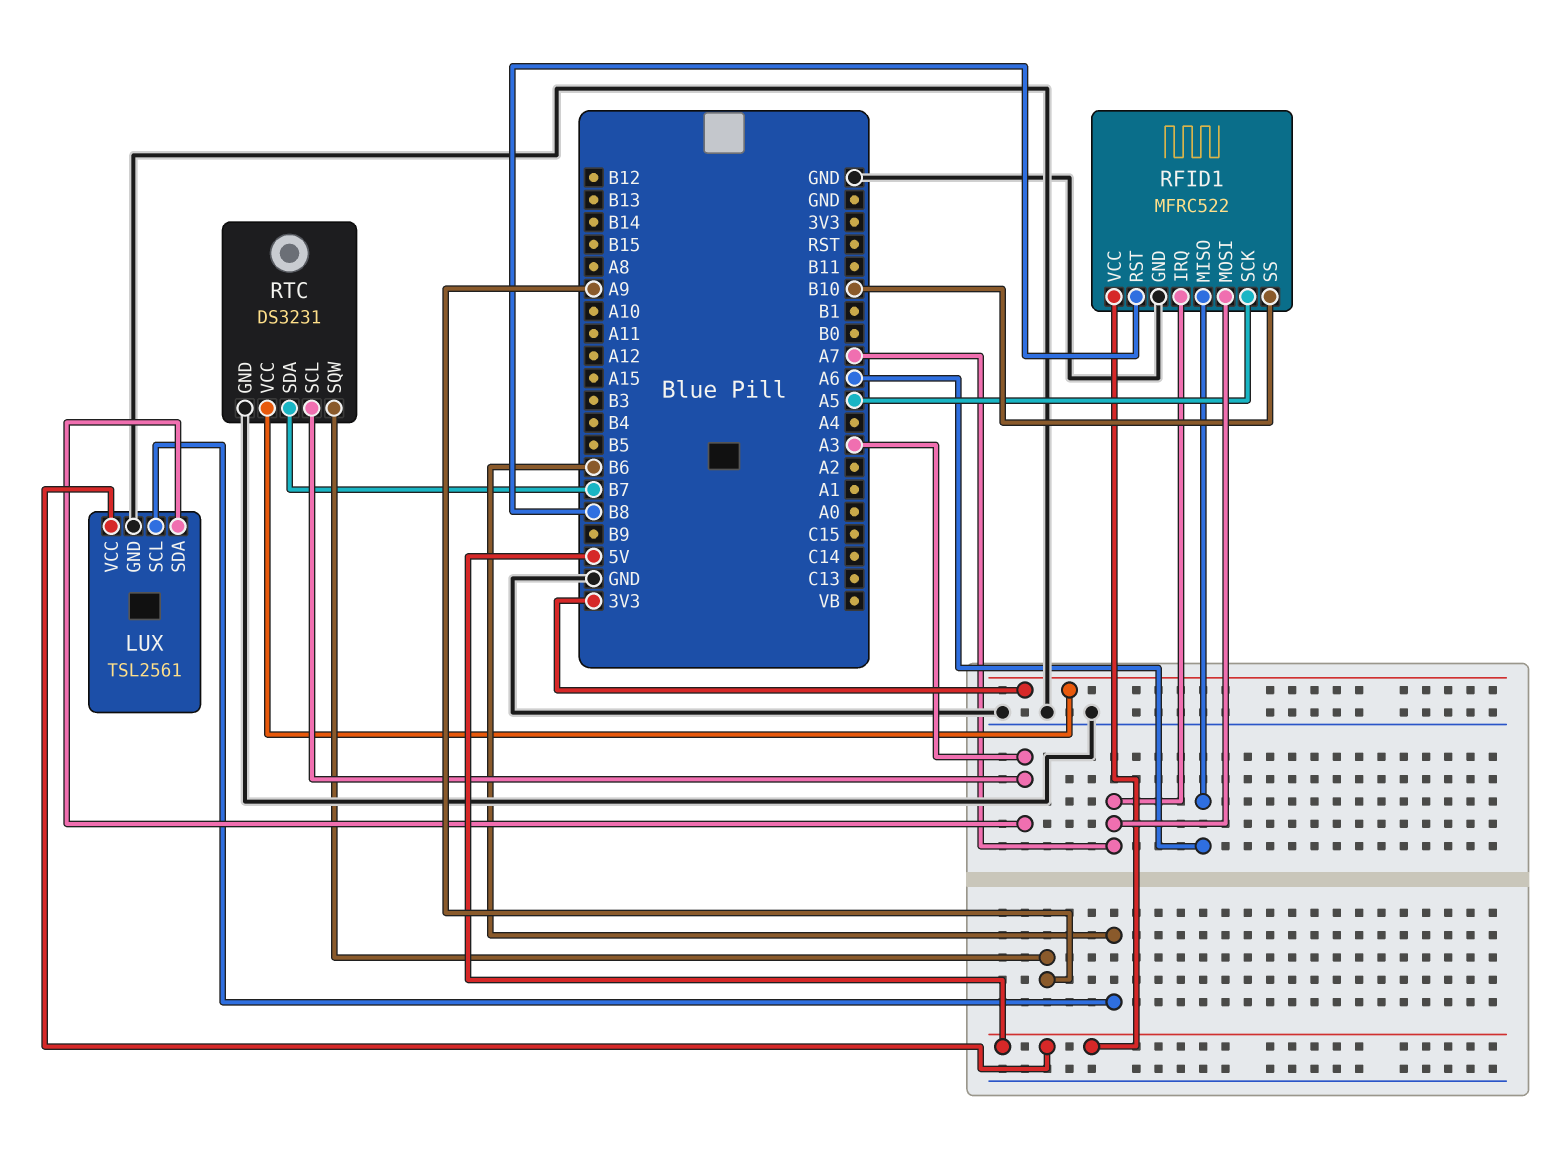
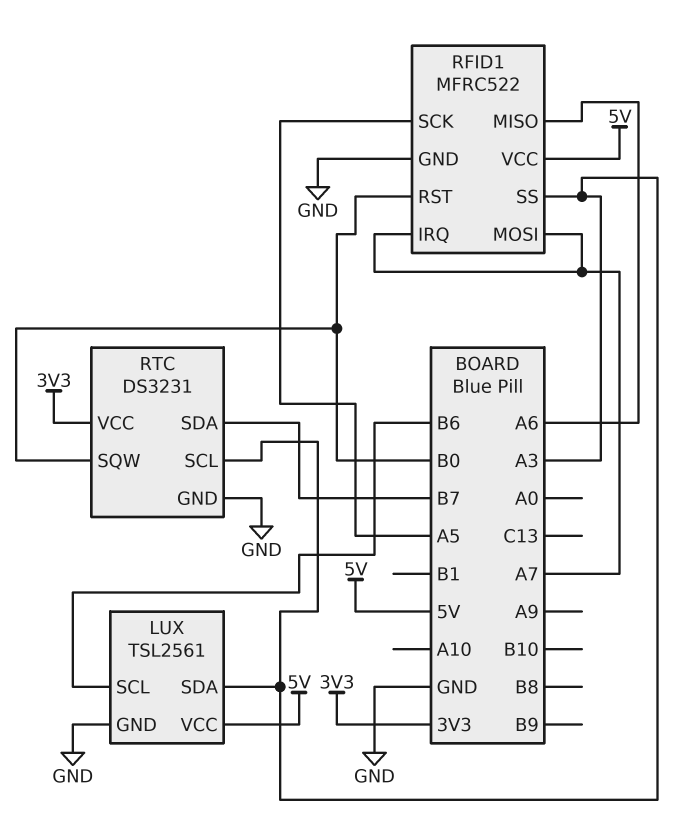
RFID1 pin RST: B8 -> B0
RFID1 pin SS: B10 -> A3
RTC pin SQW: A9 -> B0

